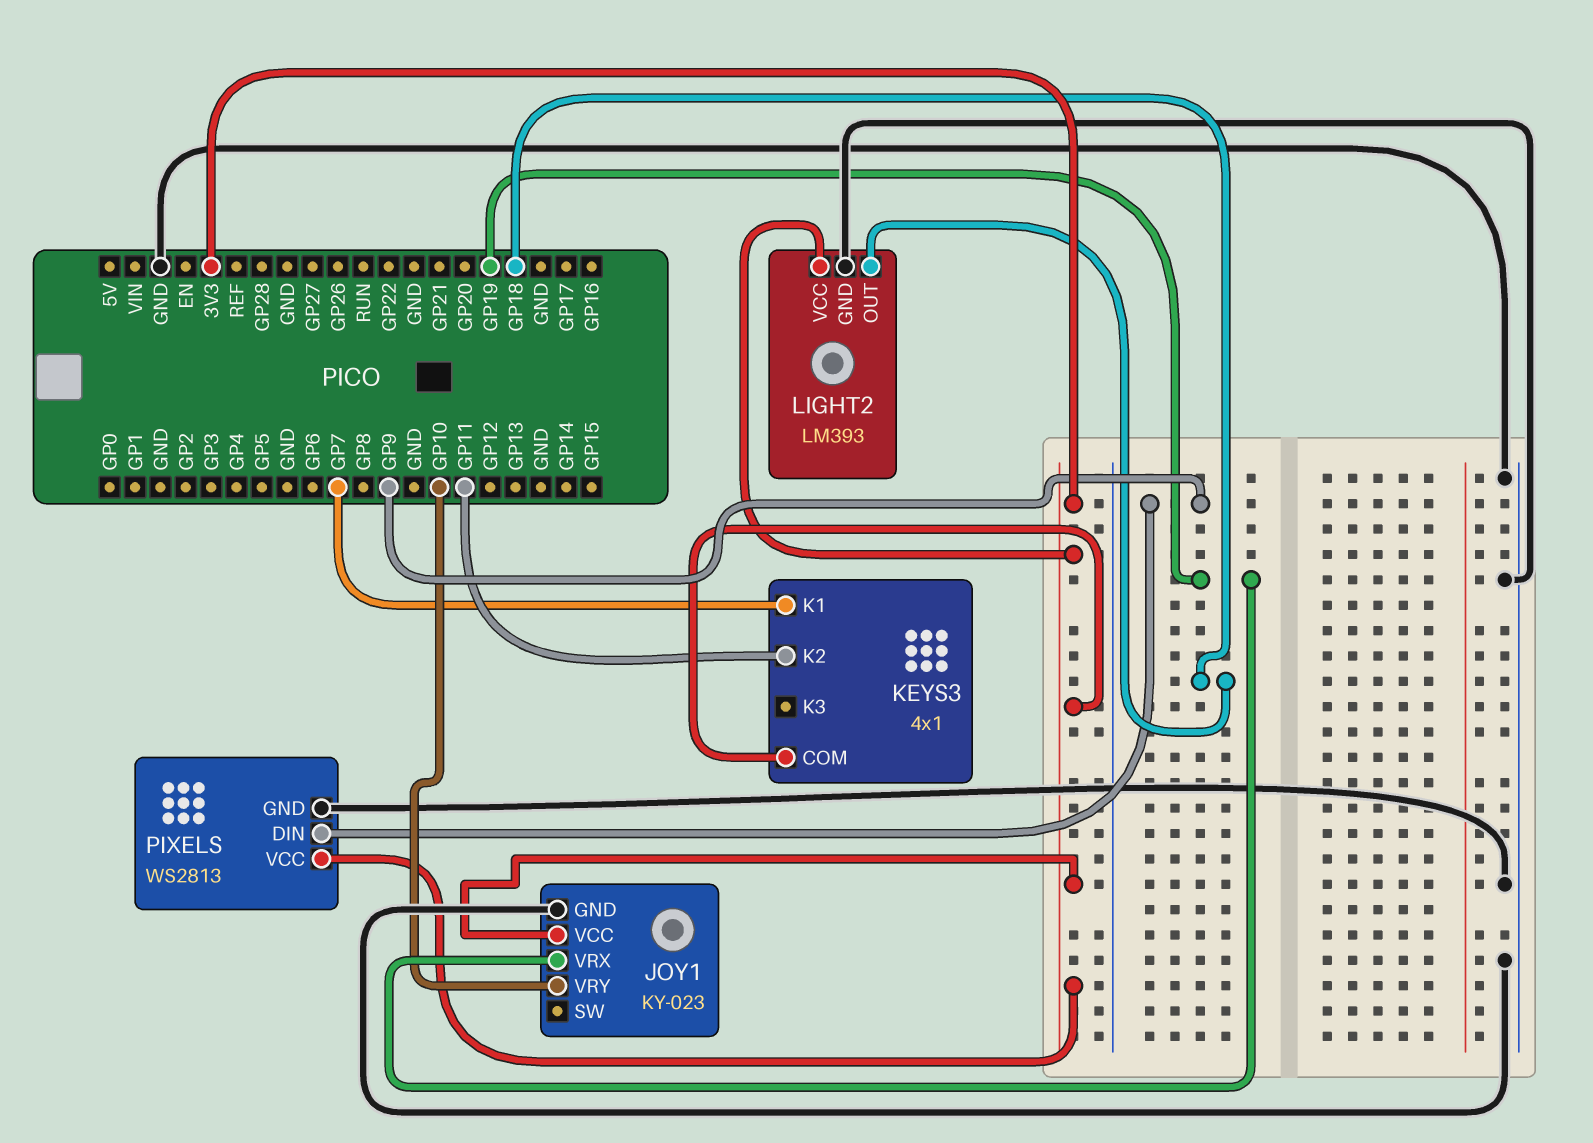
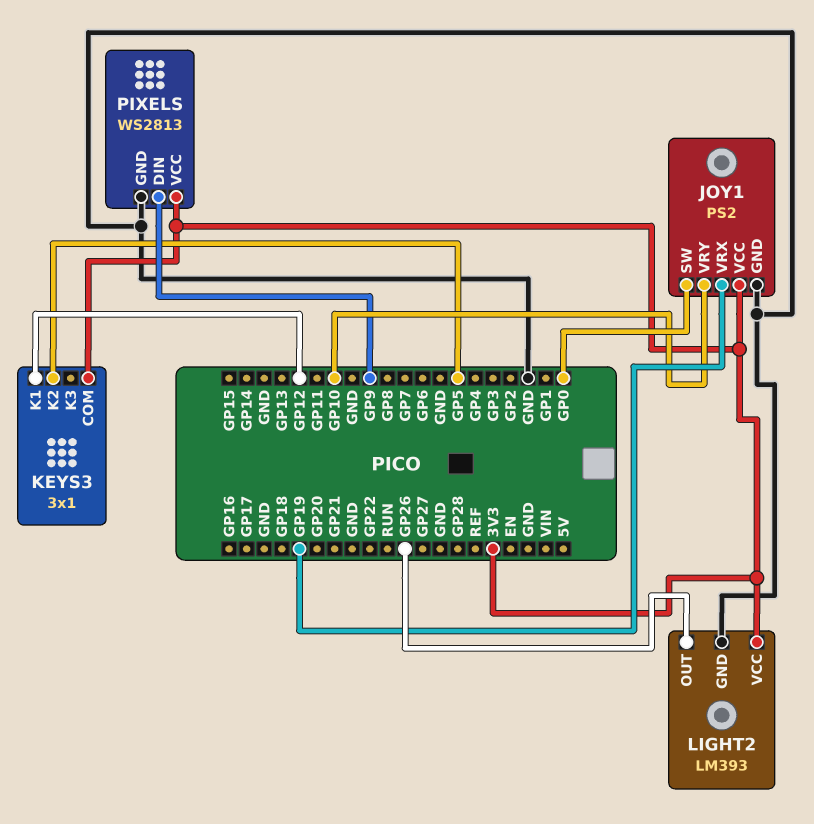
JOY1: KY-023 -> PS2
JOY1 pin SW: none -> GP0
KEYS3: 4x1 -> 3x1
KEYS3 pin K1: GP7 -> GP12
KEYS3 pin K2: GP11 -> GP5
LIGHT2 pin OUT: GP18 -> GP26

